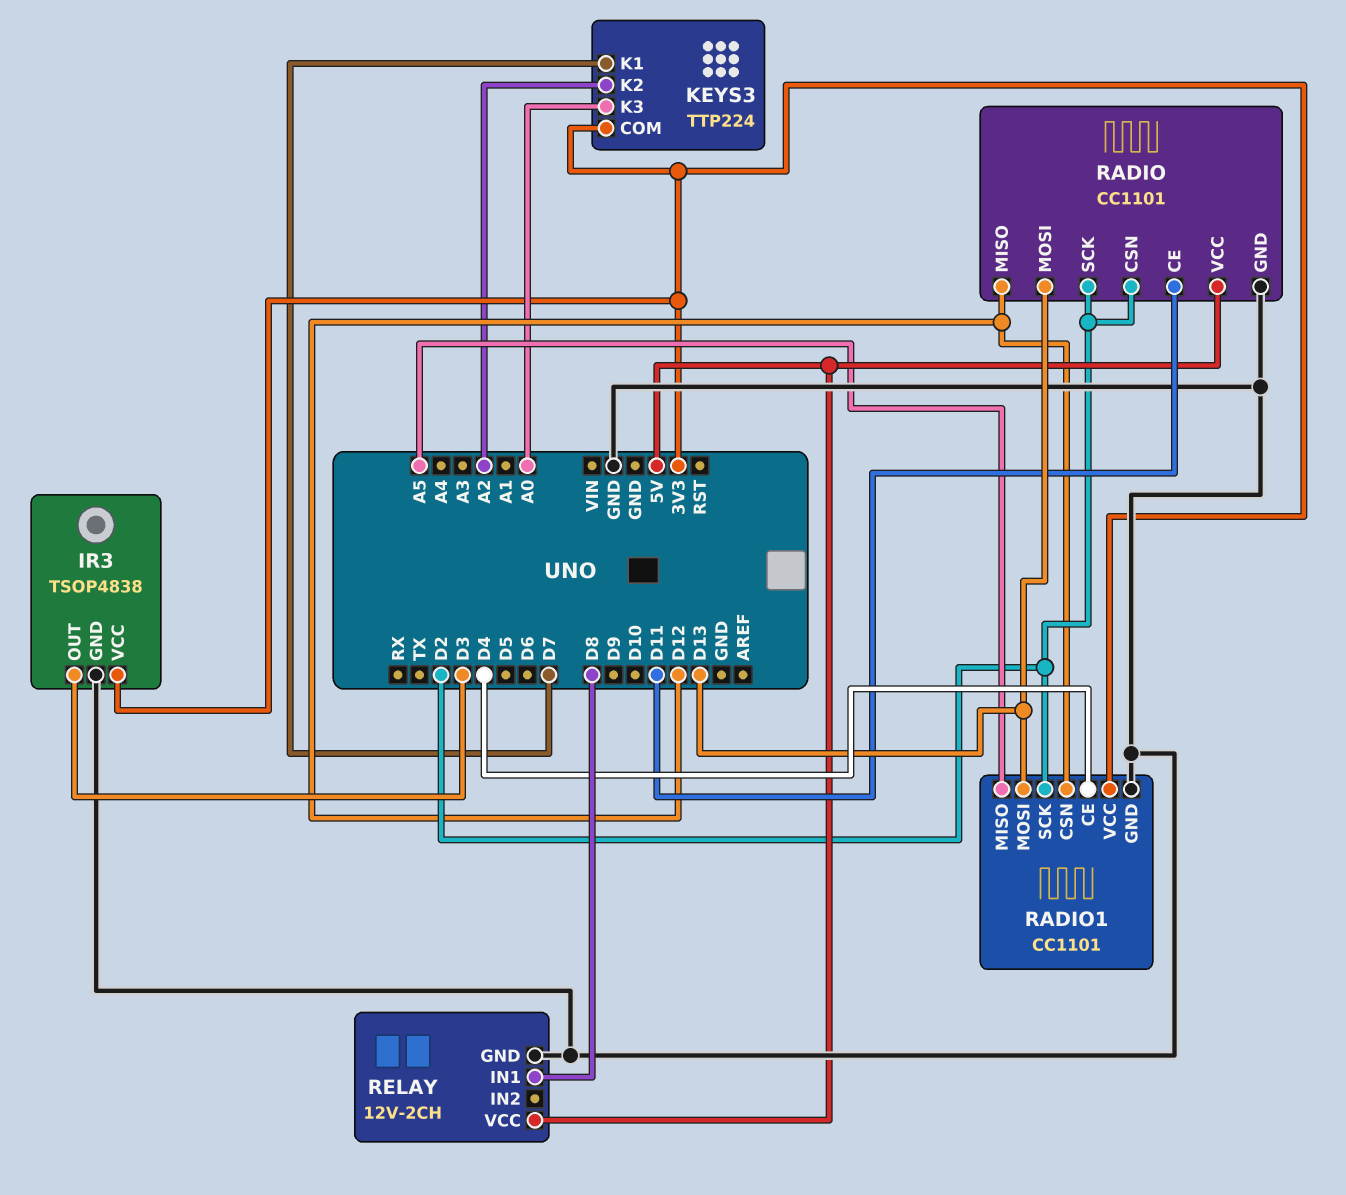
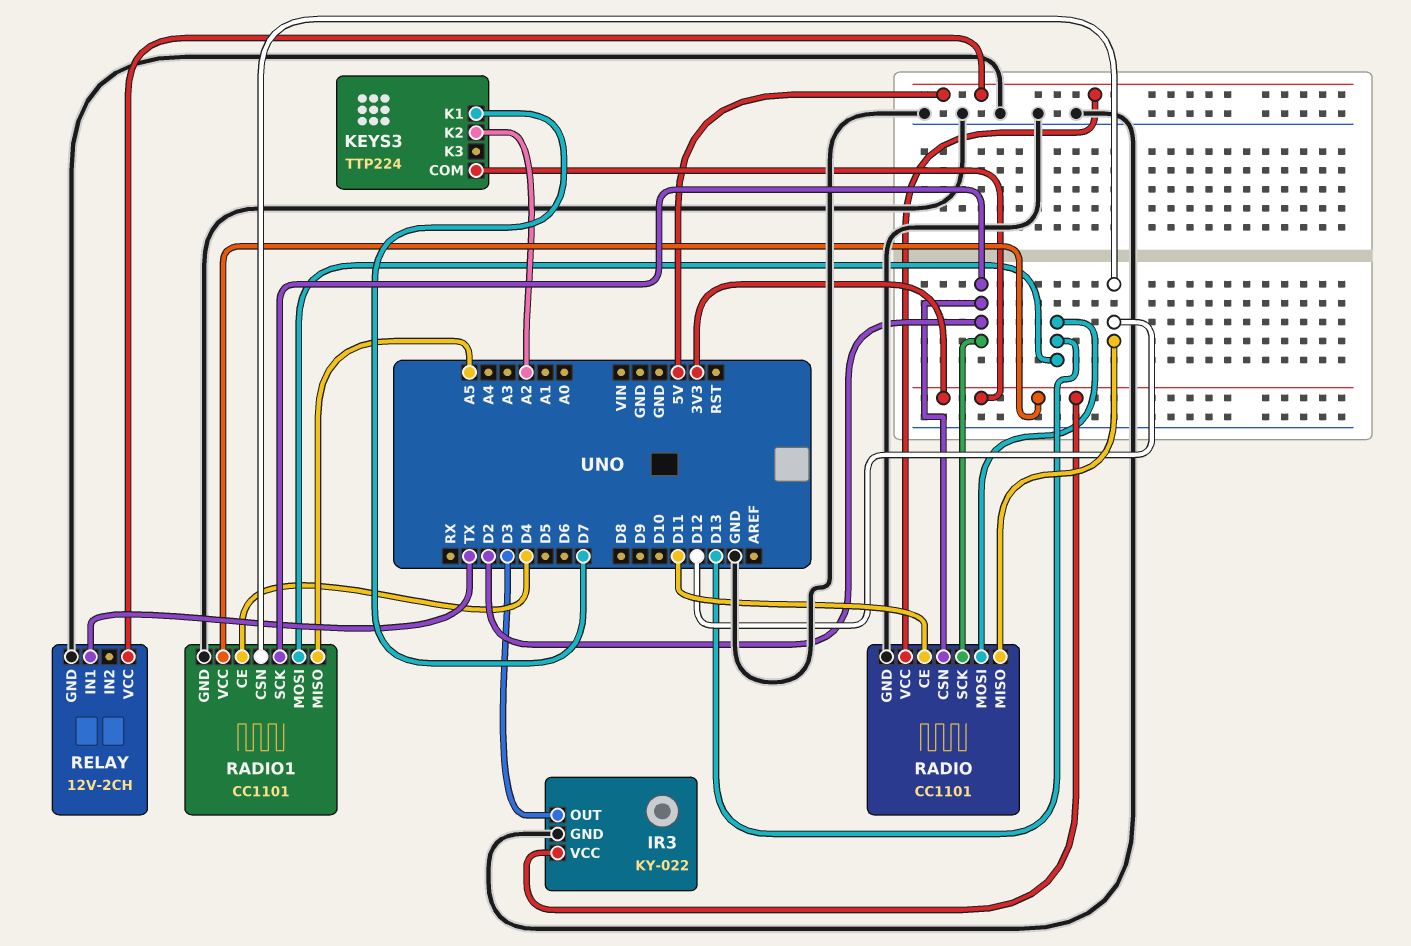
IR3: TSOP4838 -> KY-022
KEYS3 pin K3: A0 -> none
RELAY pin IN1: D8 -> TX

